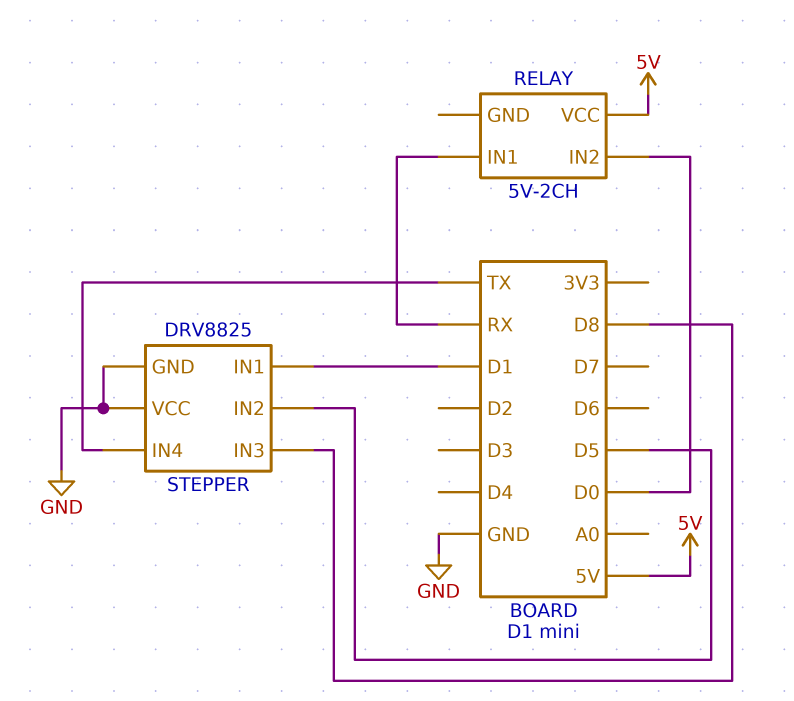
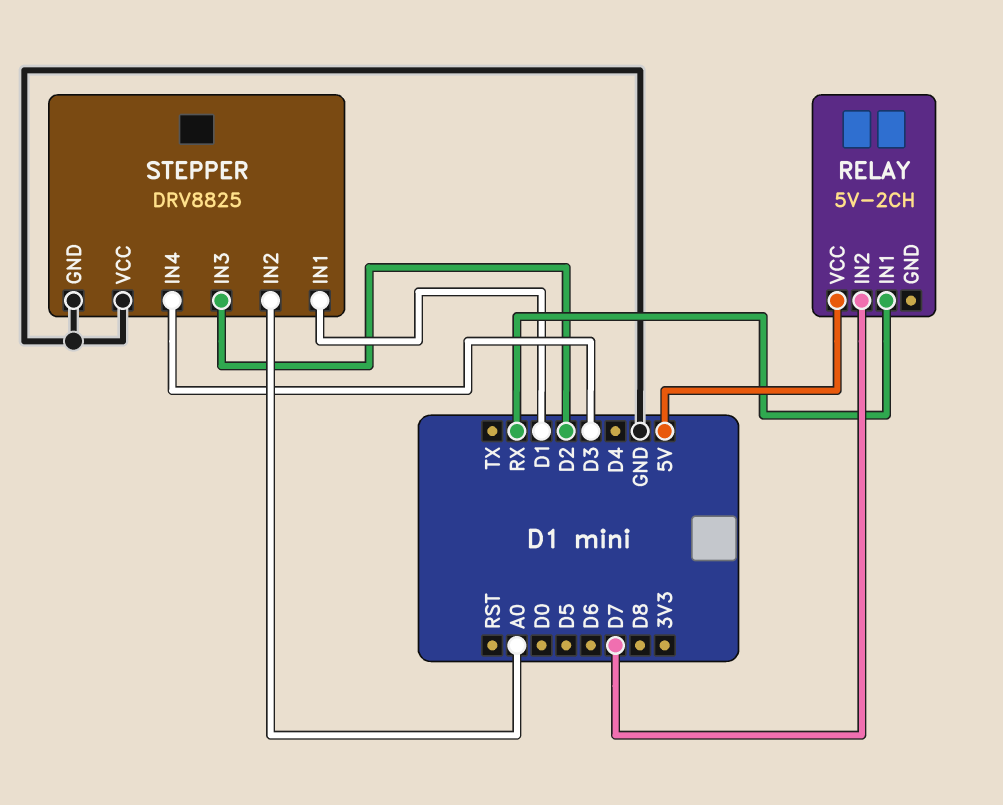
RELAY pin IN2: D0 -> D7
STEPPER pin IN2: D5 -> A0
STEPPER pin IN3: D8 -> D2
STEPPER pin IN4: TX -> D3

